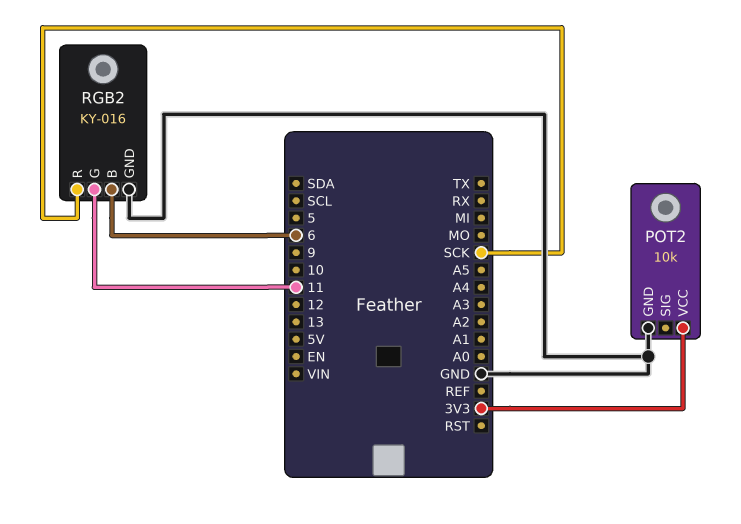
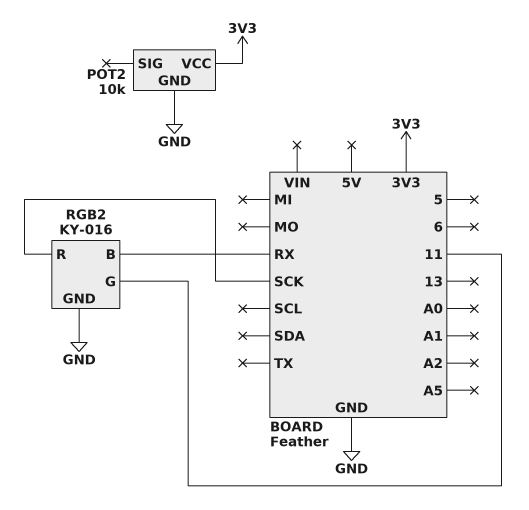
RGB2 pin B: 6 -> RX

